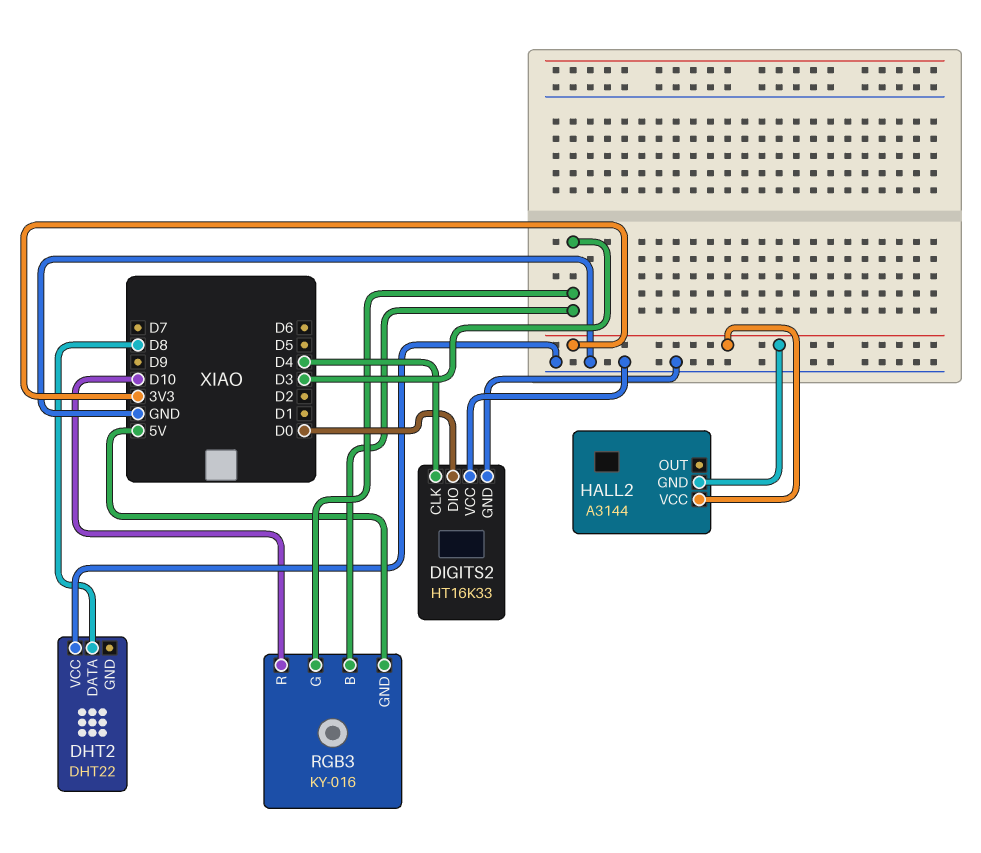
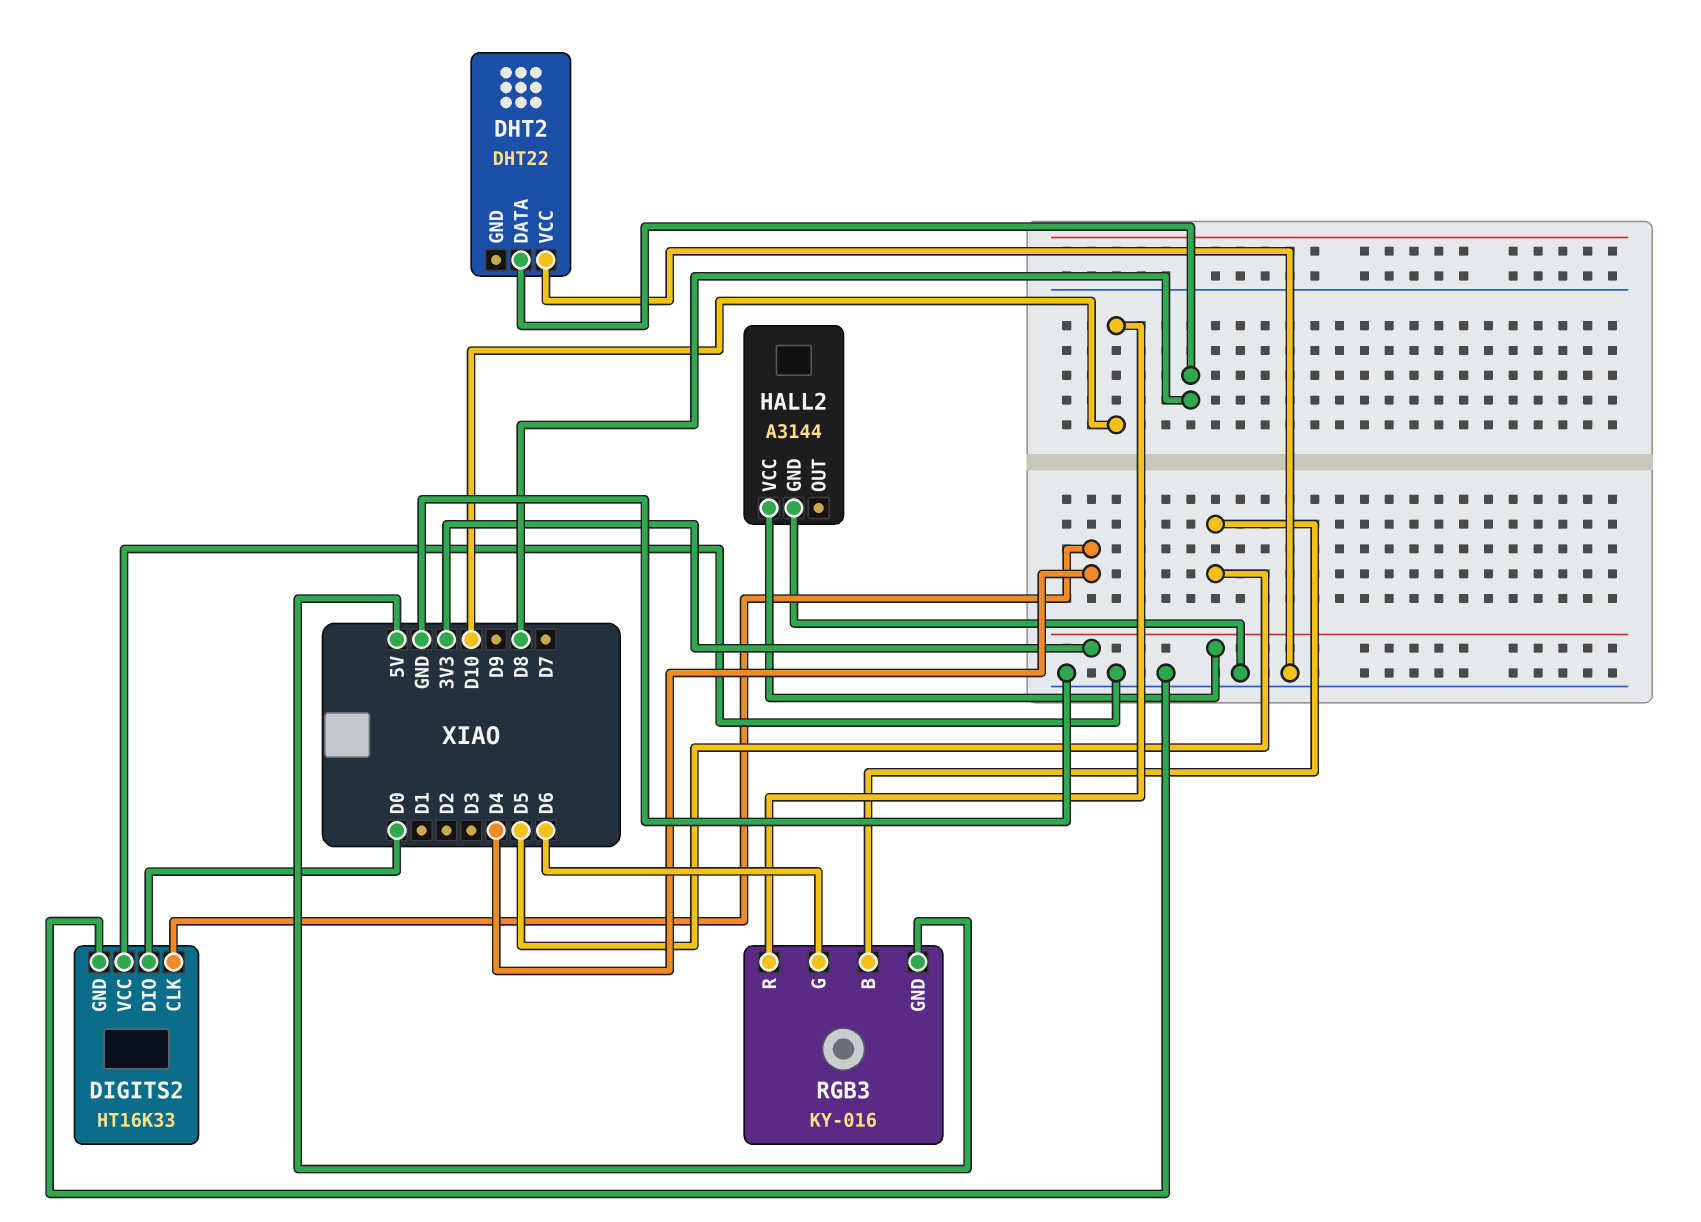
HALL2 pin GND: 3V3 -> GND
RGB3 pin B: D3 -> D5
RGB3 pin G: D3 -> D6

